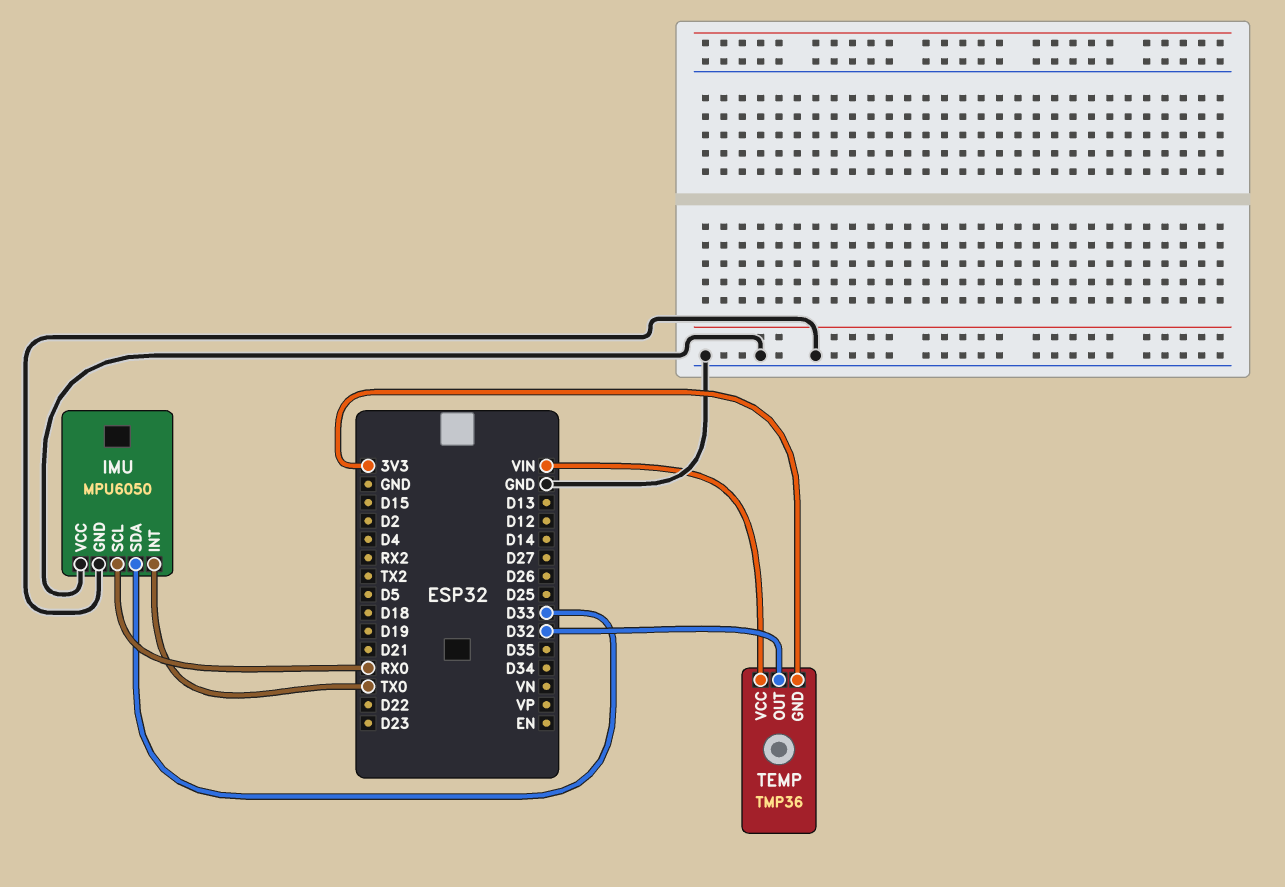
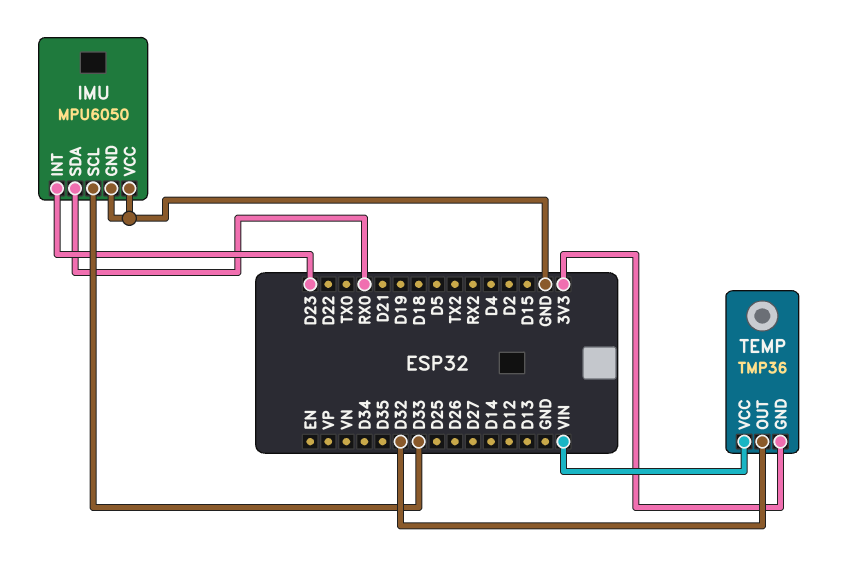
IMU pin INT: TX0 -> D23
IMU pin SCL: RX0 -> D33
IMU pin SDA: D33 -> RX0

